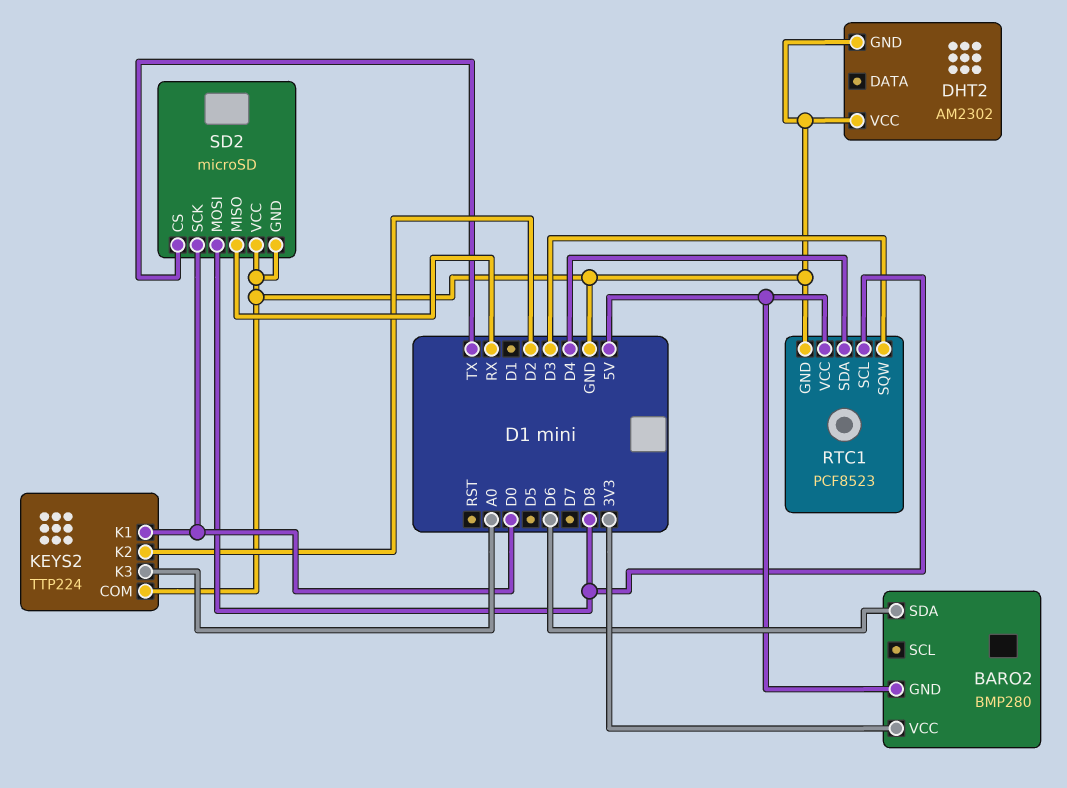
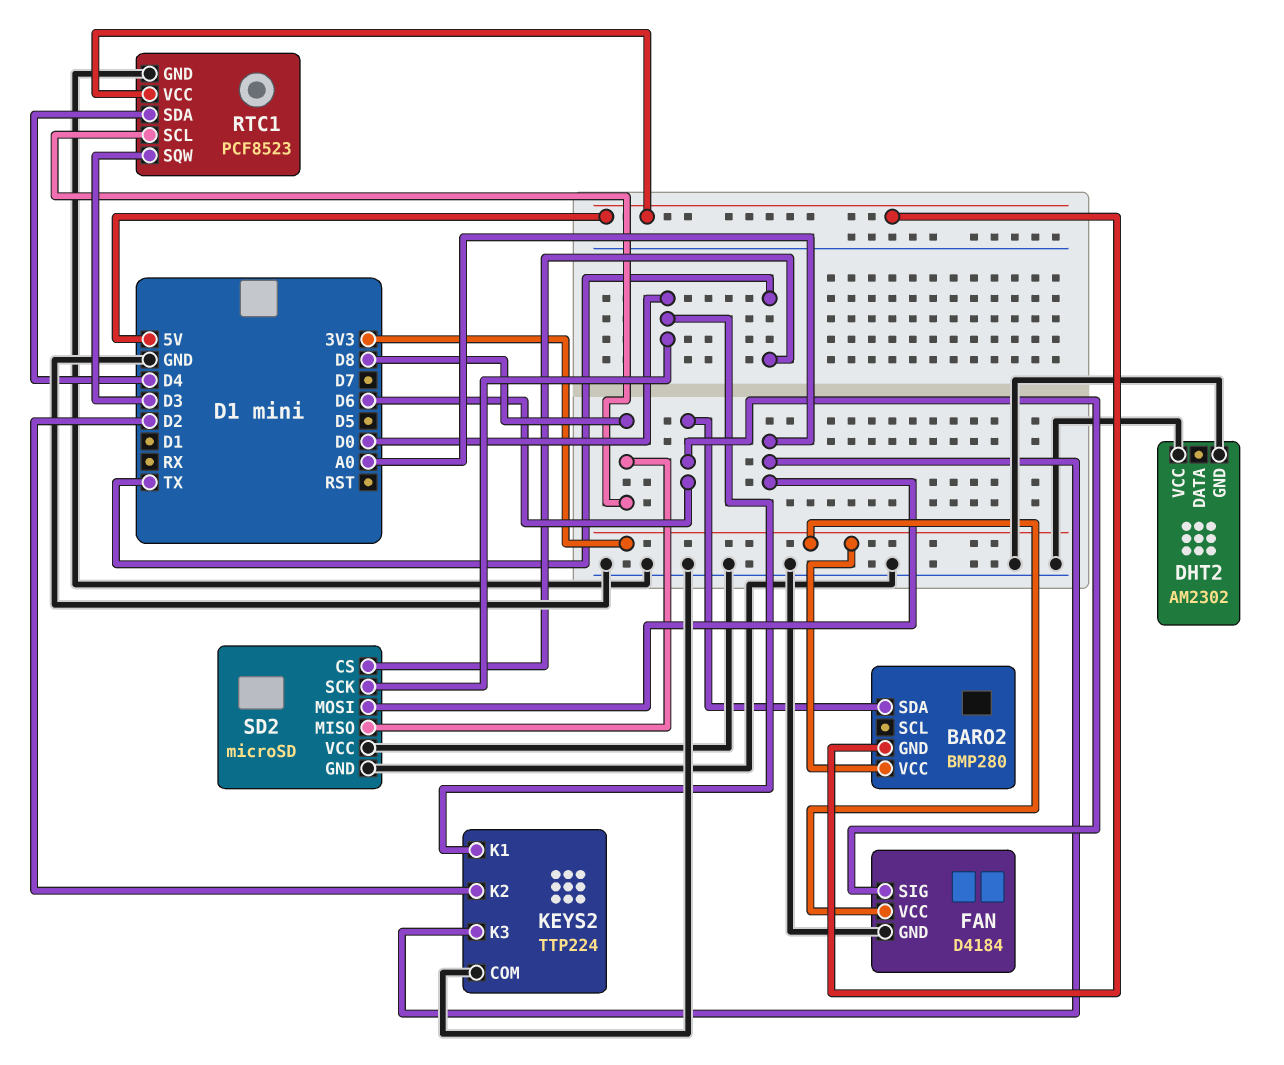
FAN: none -> D4184
FAN pin GND: none -> GND
FAN pin SIG: none -> D6
FAN pin VCC: none -> 3V3
SD2 pin MISO: RX -> D8
SD2 pin MOSI: D8 -> A0

